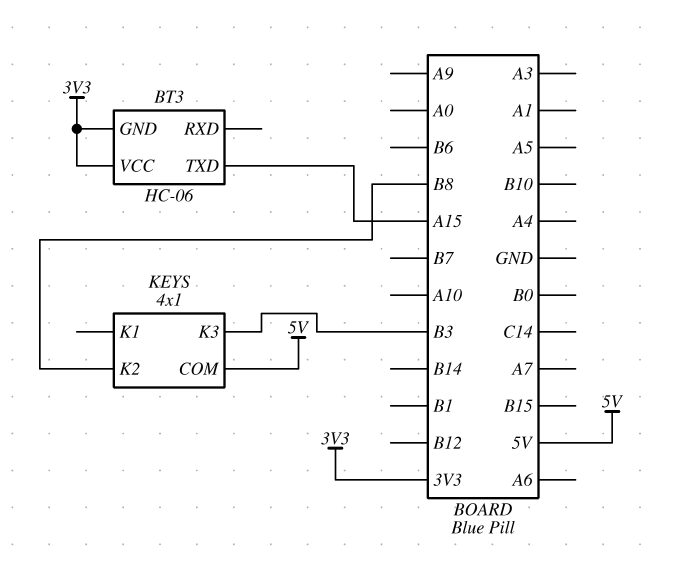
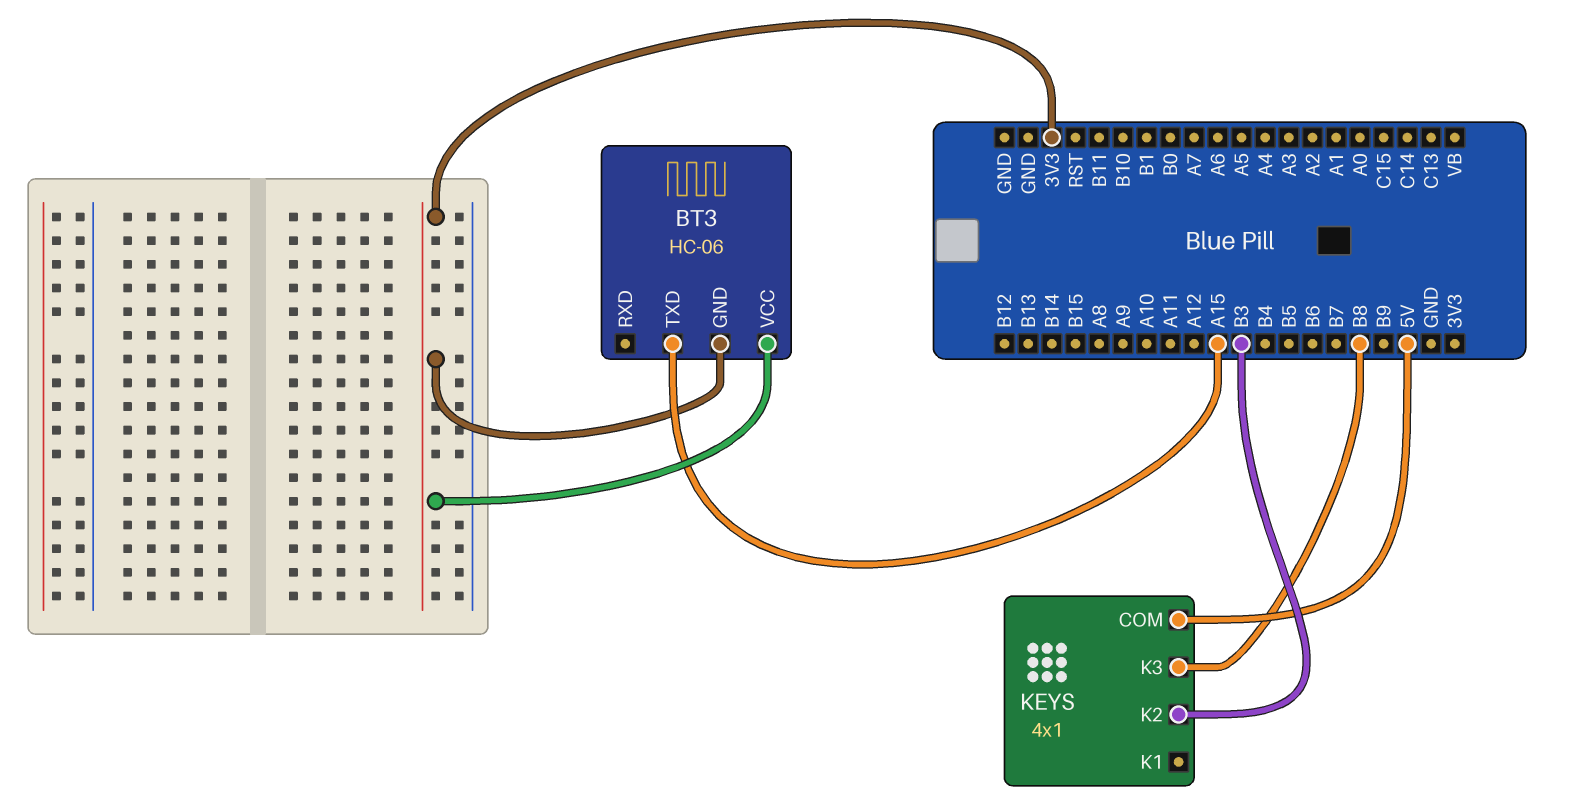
KEYS pin K2: B8 -> B3
KEYS pin K3: B3 -> B8

